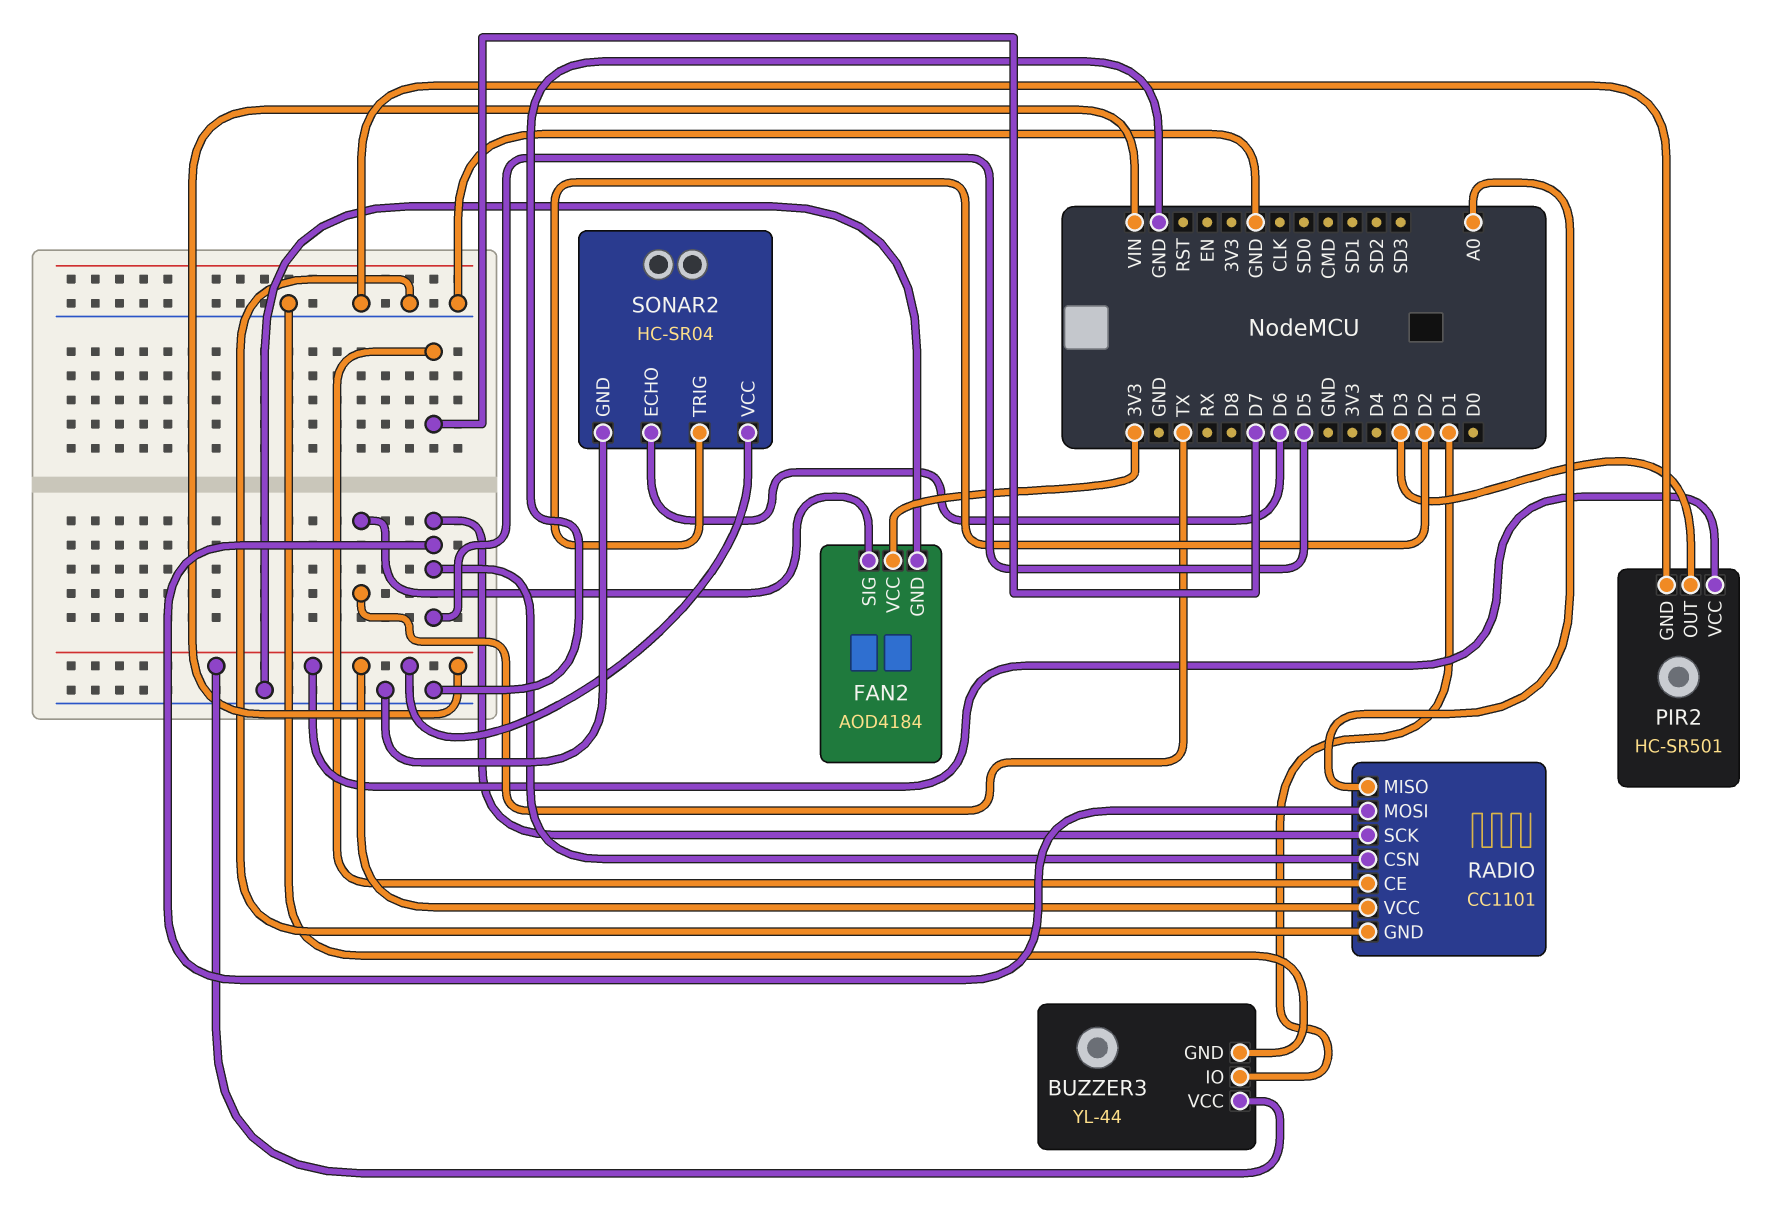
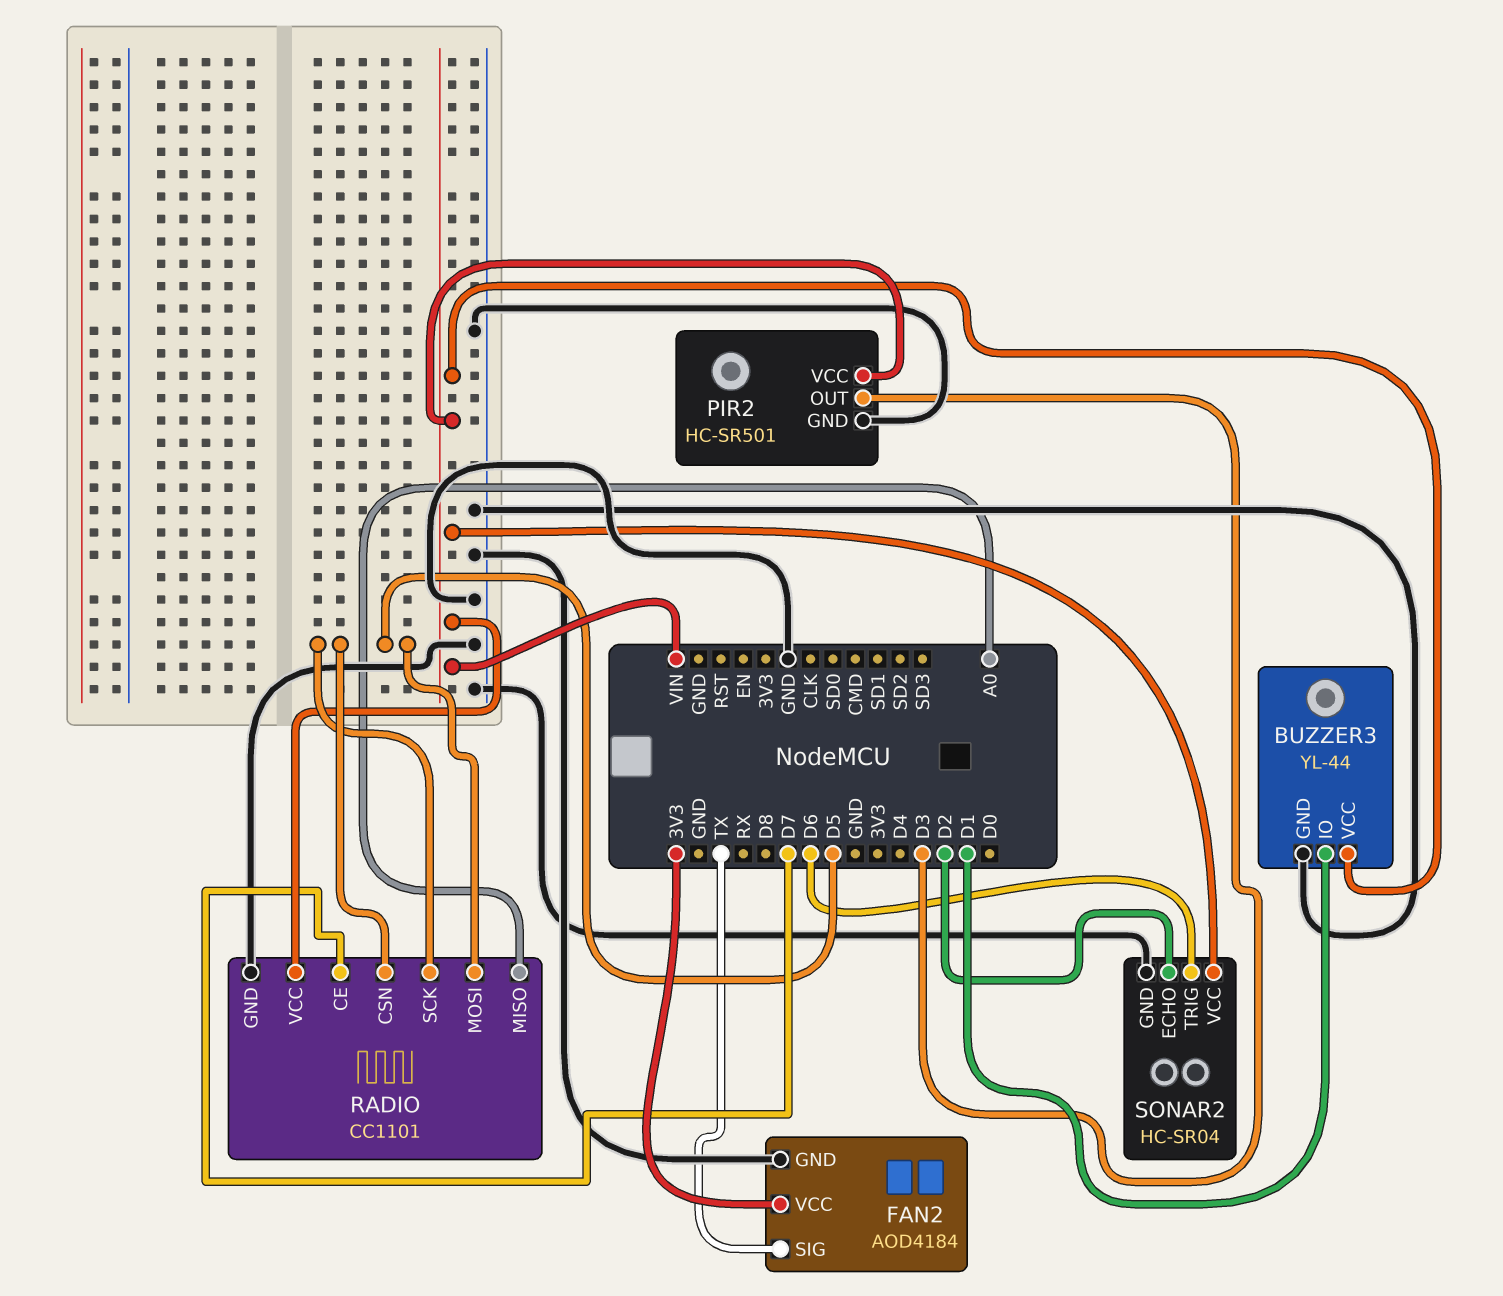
SONAR2 pin ECHO: D6 -> D2
SONAR2 pin TRIG: D2 -> D6

